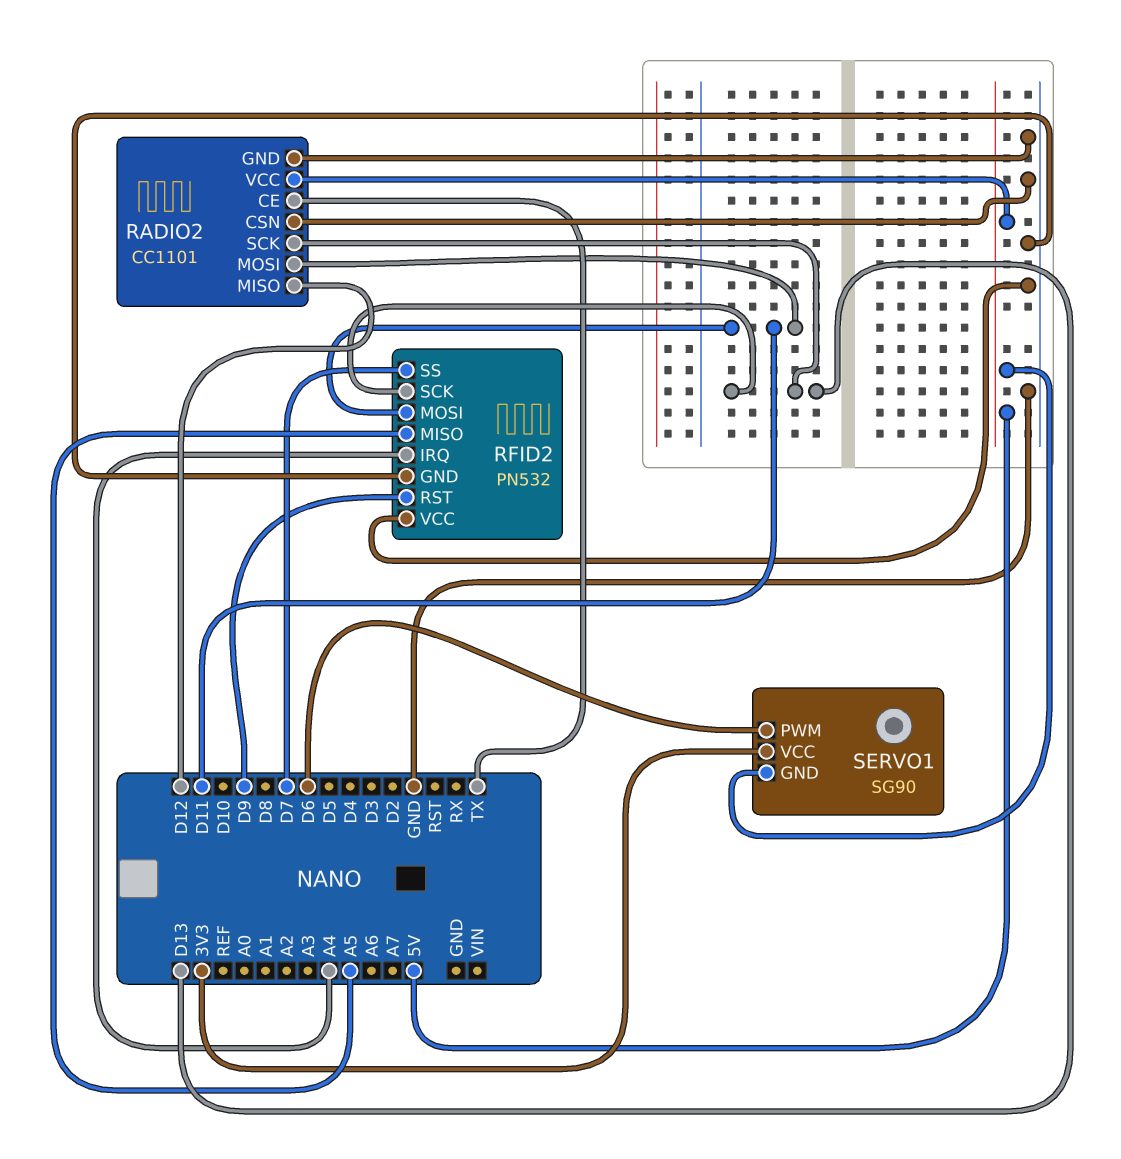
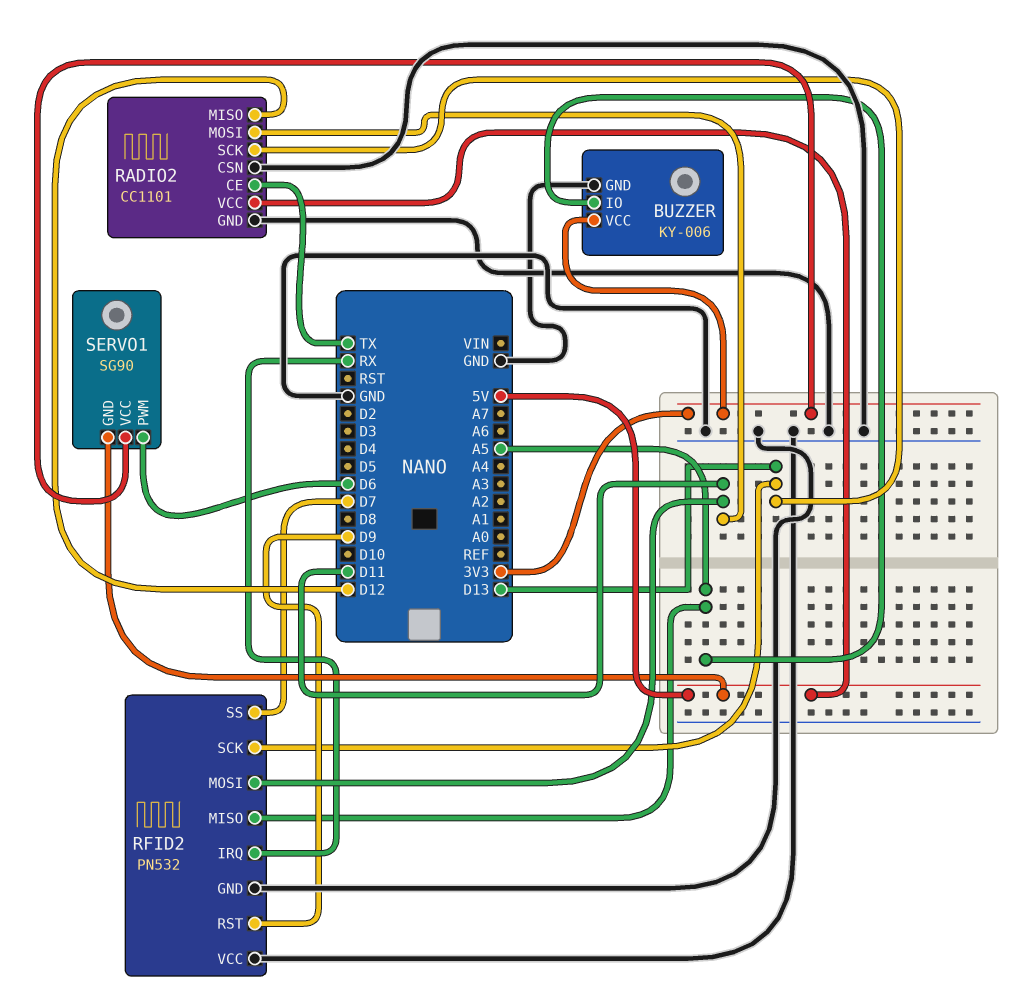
BUZZER: none -> KY-006
BUZZER pin GND: none -> GND
BUZZER pin IO: none -> A5
BUZZER pin VCC: none -> 3V3
RFID2 pin IRQ: A4 -> RX

